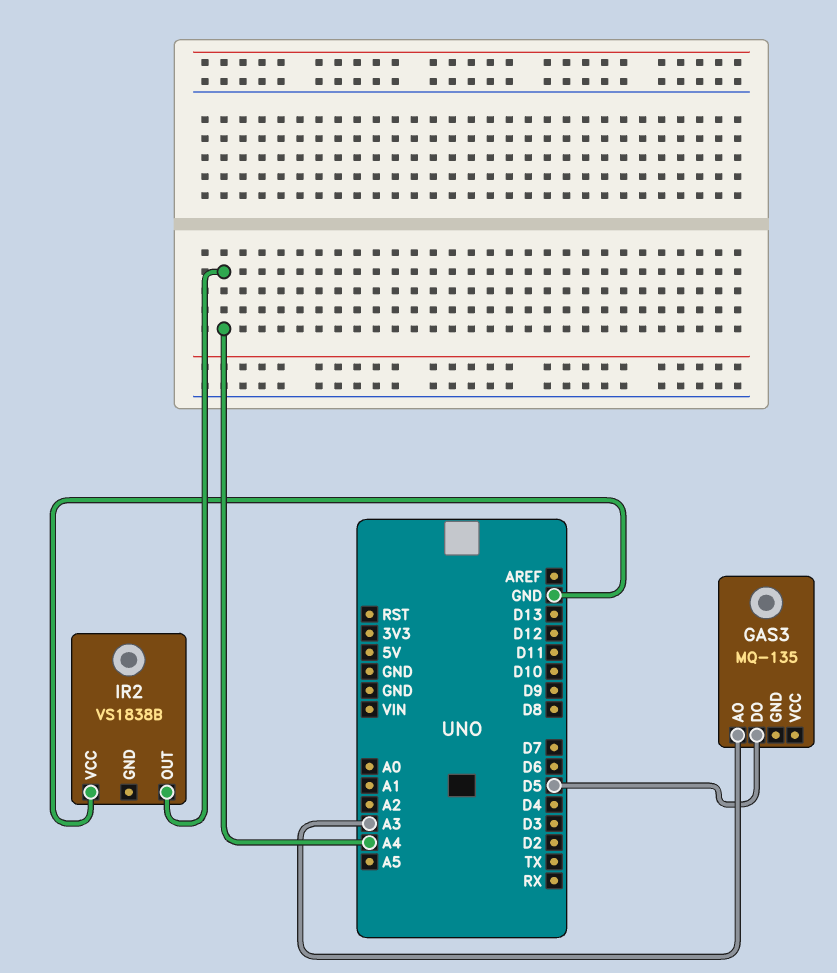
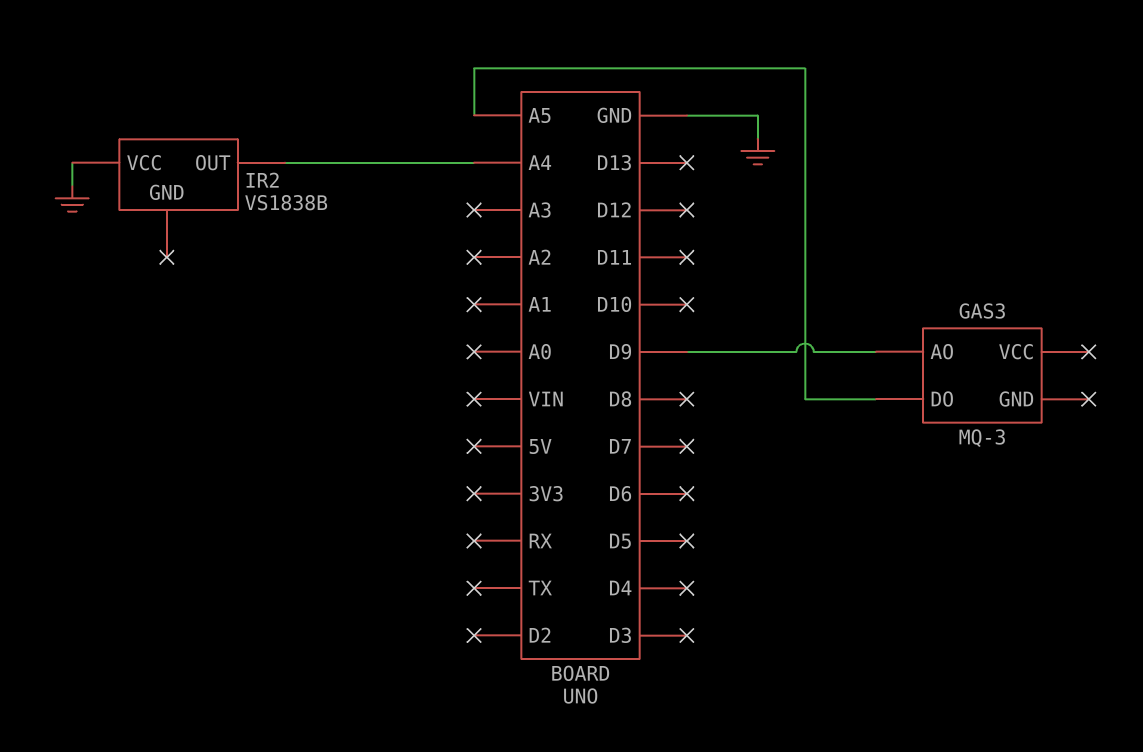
GAS3: MQ-135 -> MQ-3
GAS3 pin AO: A3 -> D9
GAS3 pin DO: D5 -> A5

